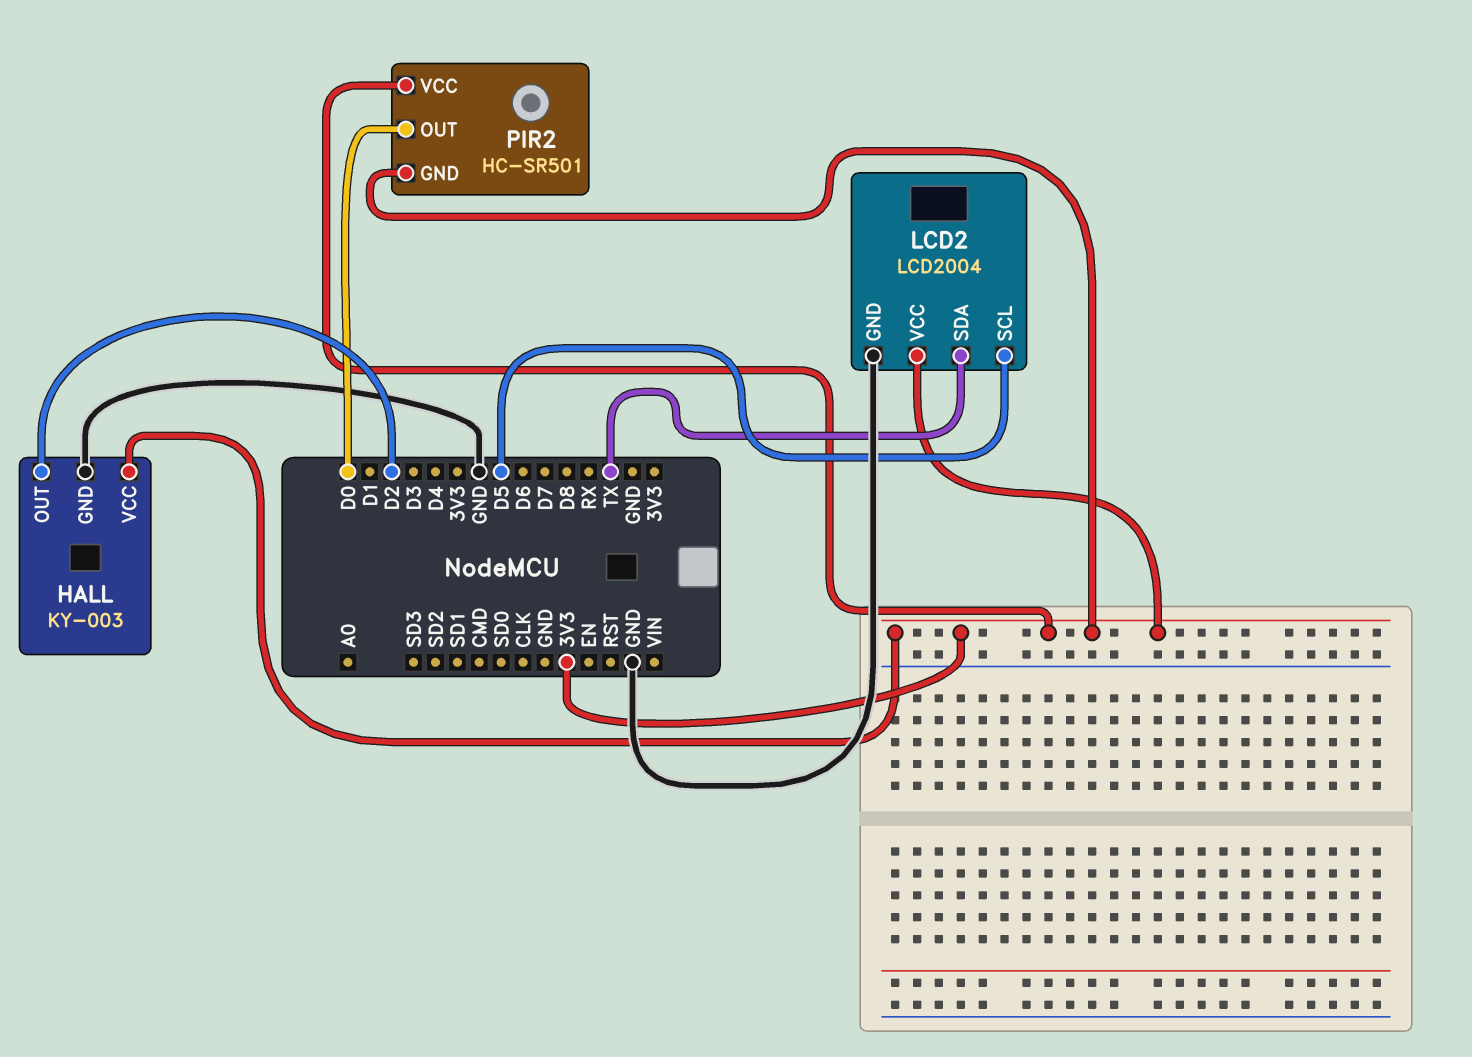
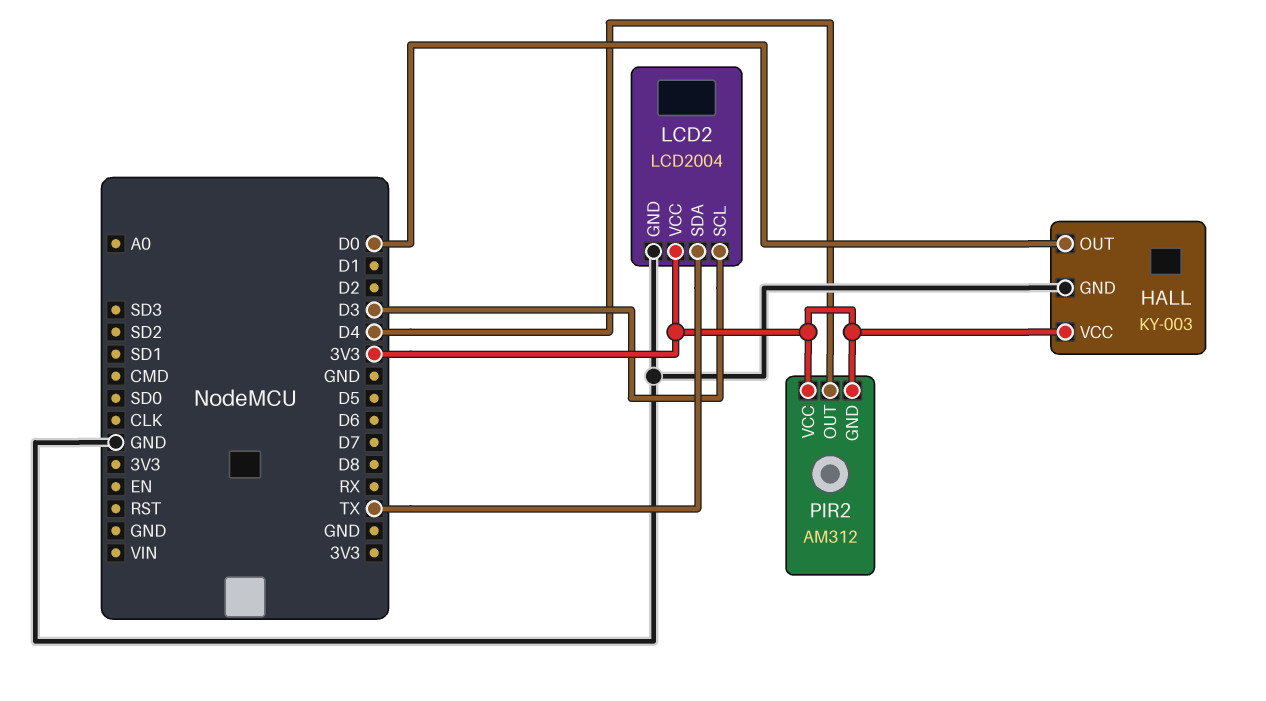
HALL pin OUT: D2 -> D0
LCD2 pin SCL: D5 -> D3
PIR2: HC-SR501 -> AM312
PIR2 pin OUT: D0 -> D4

